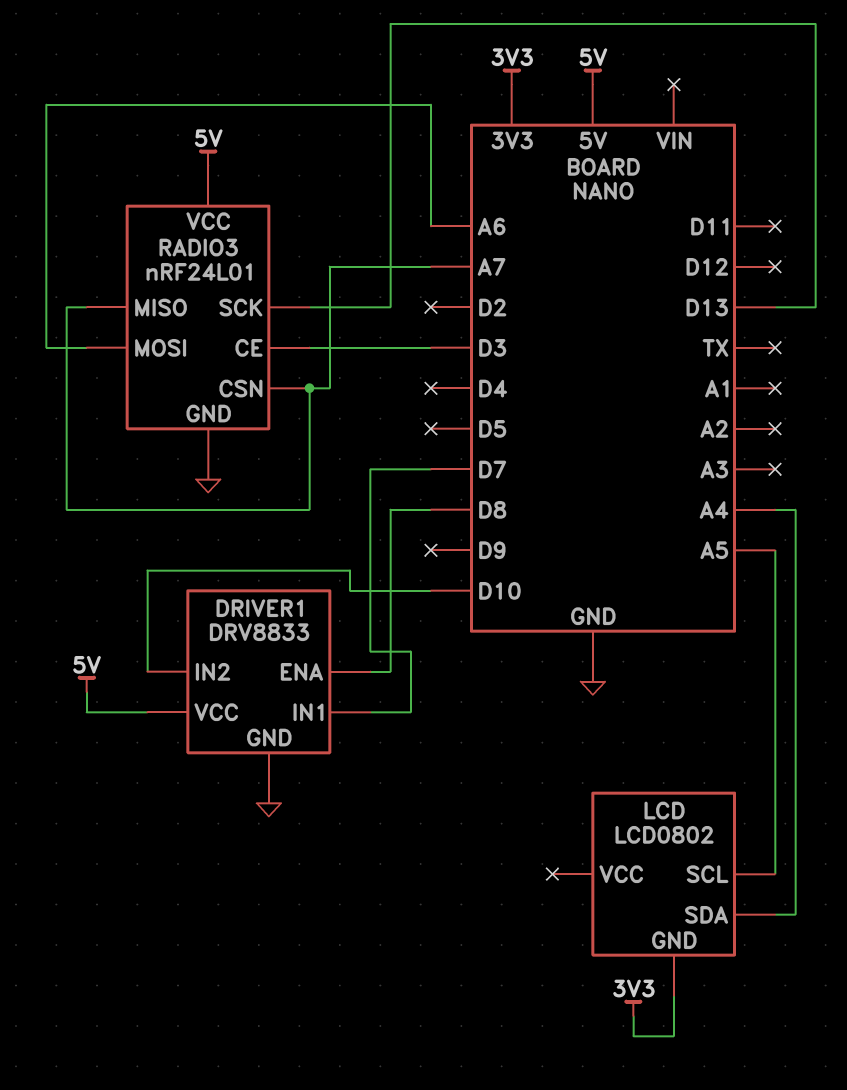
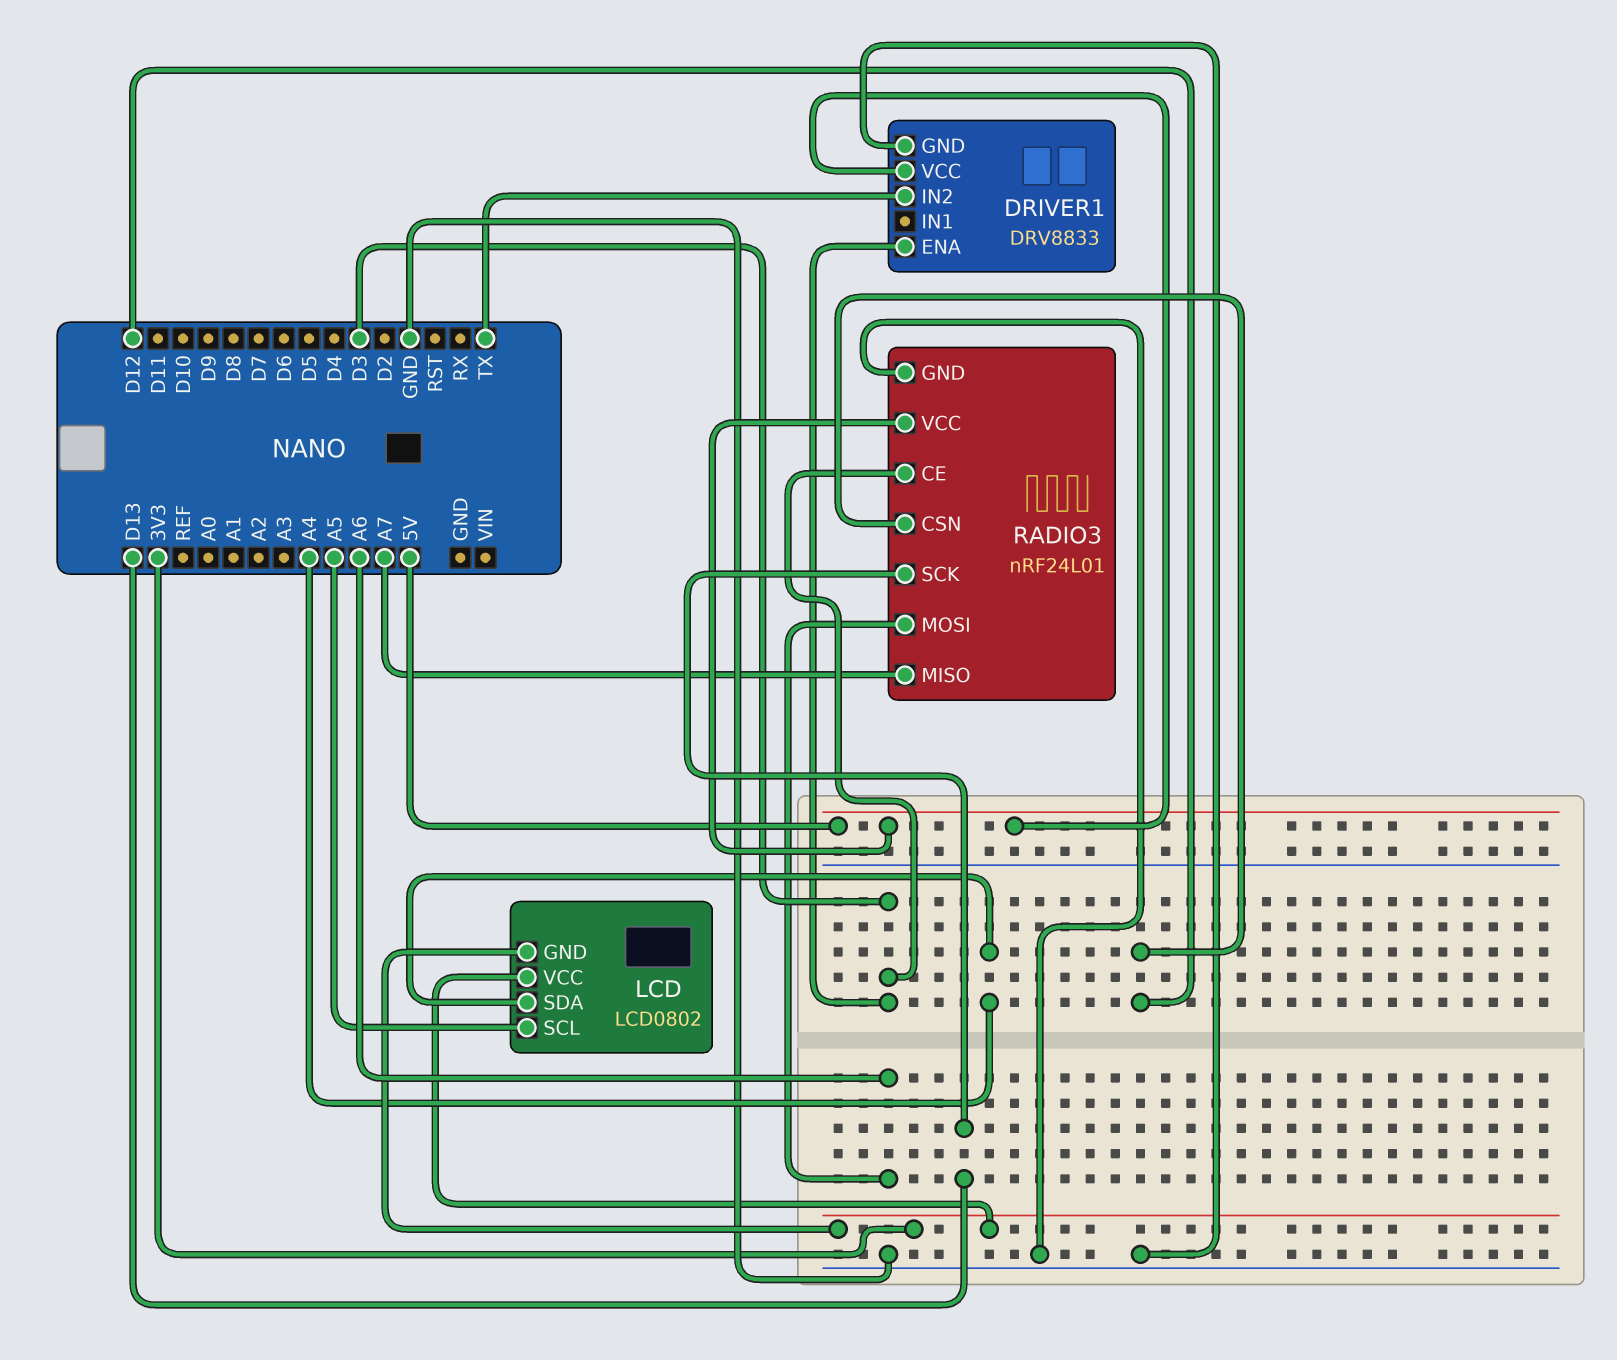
DRIVER1 pin ENA: D8 -> D3
DRIVER1 pin IN1: D7 -> none
DRIVER1 pin IN2: D10 -> TX
LCD pin VCC: none -> 3V3
RADIO3 pin CSN: A7 -> D12

